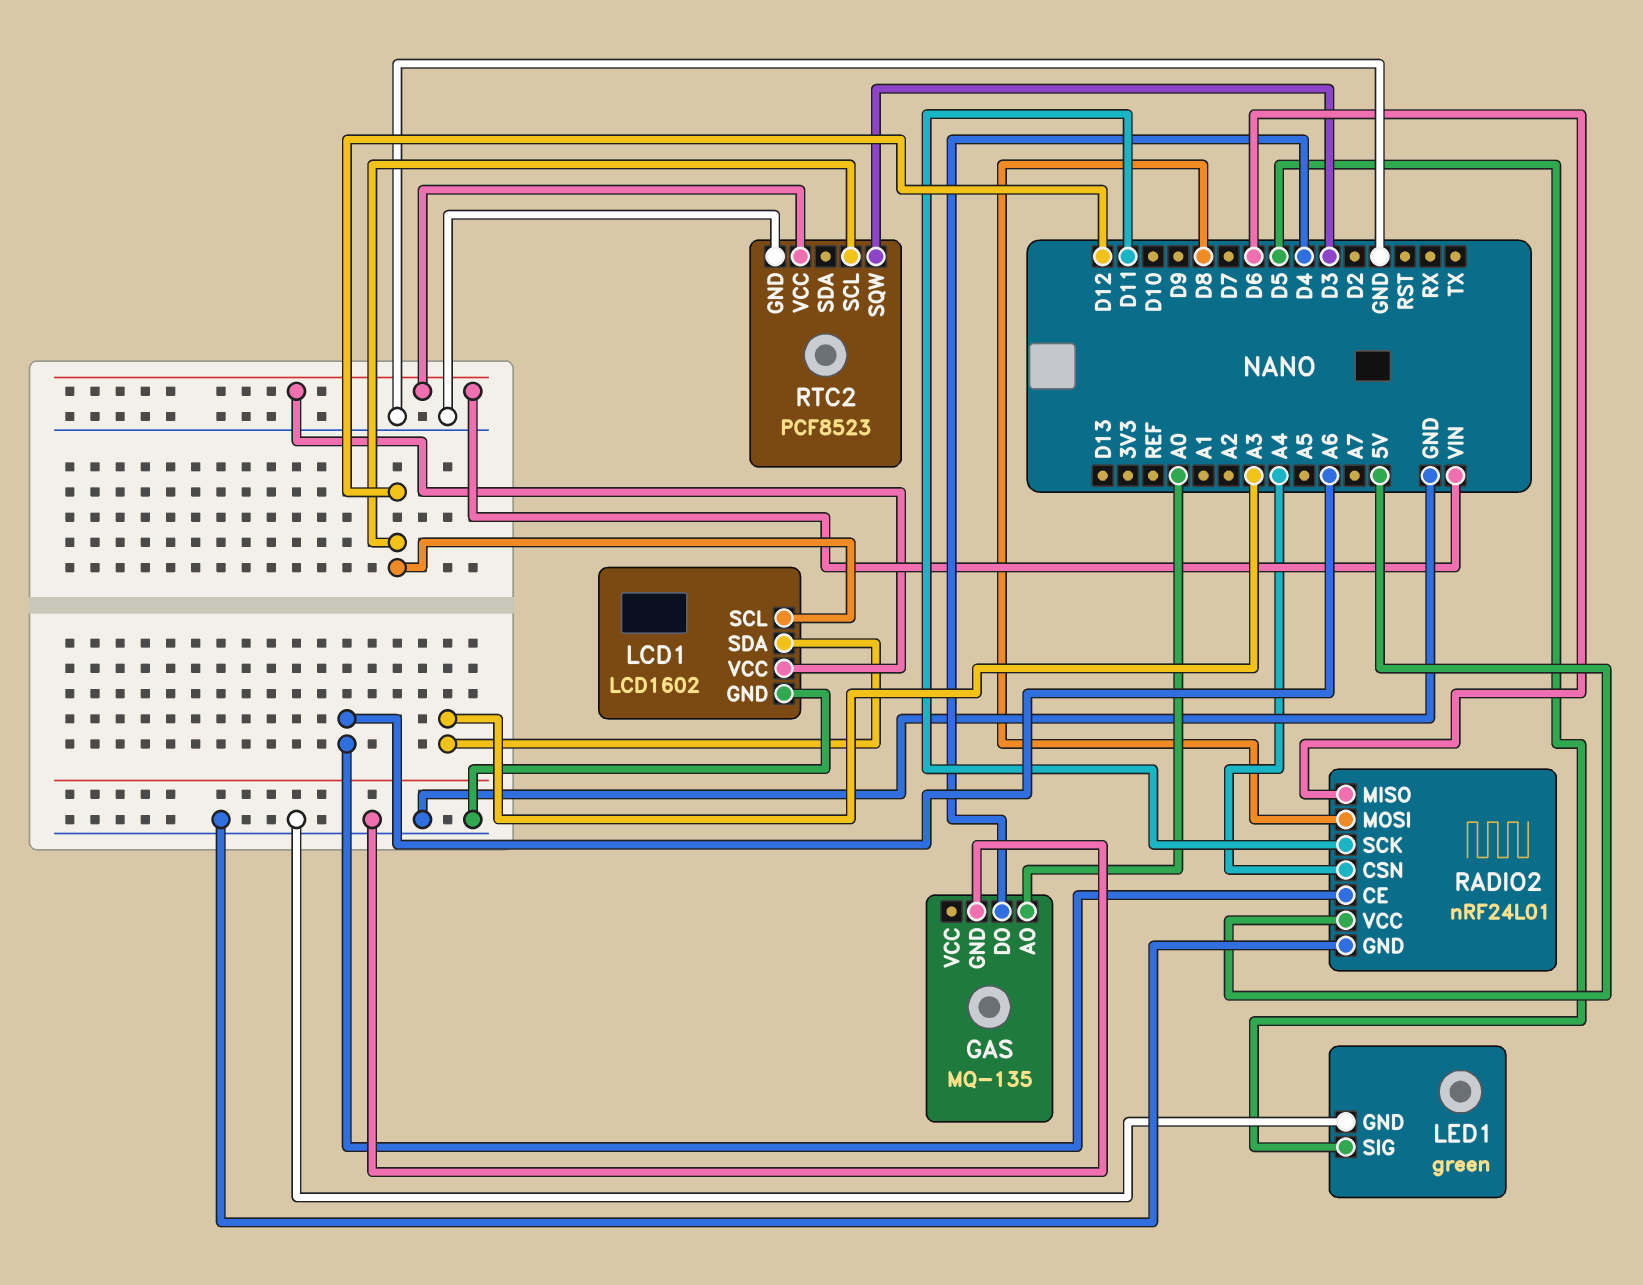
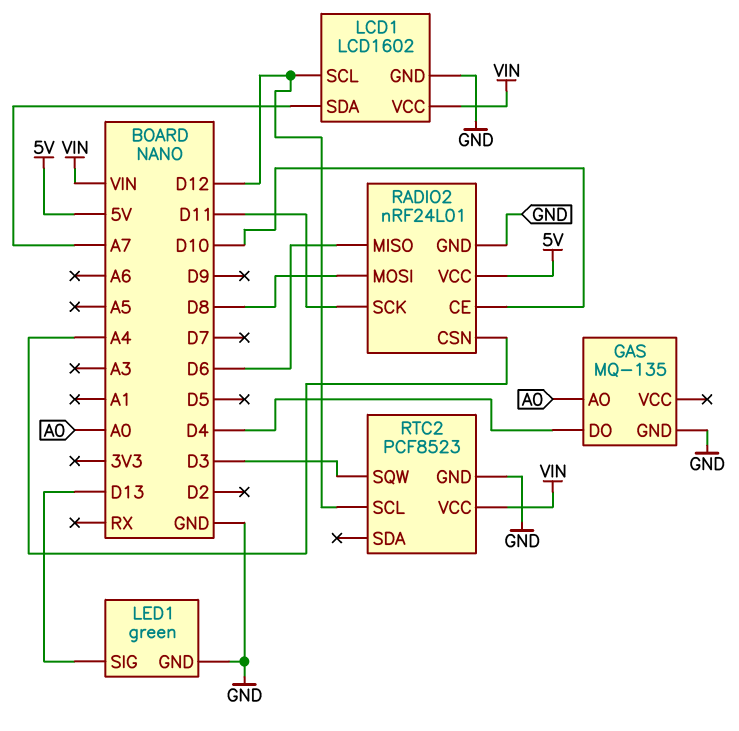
LCD1 pin SDA: A3 -> A7
LED1 pin SIG: D5 -> D13
RADIO2 pin CE: A6 -> D10

